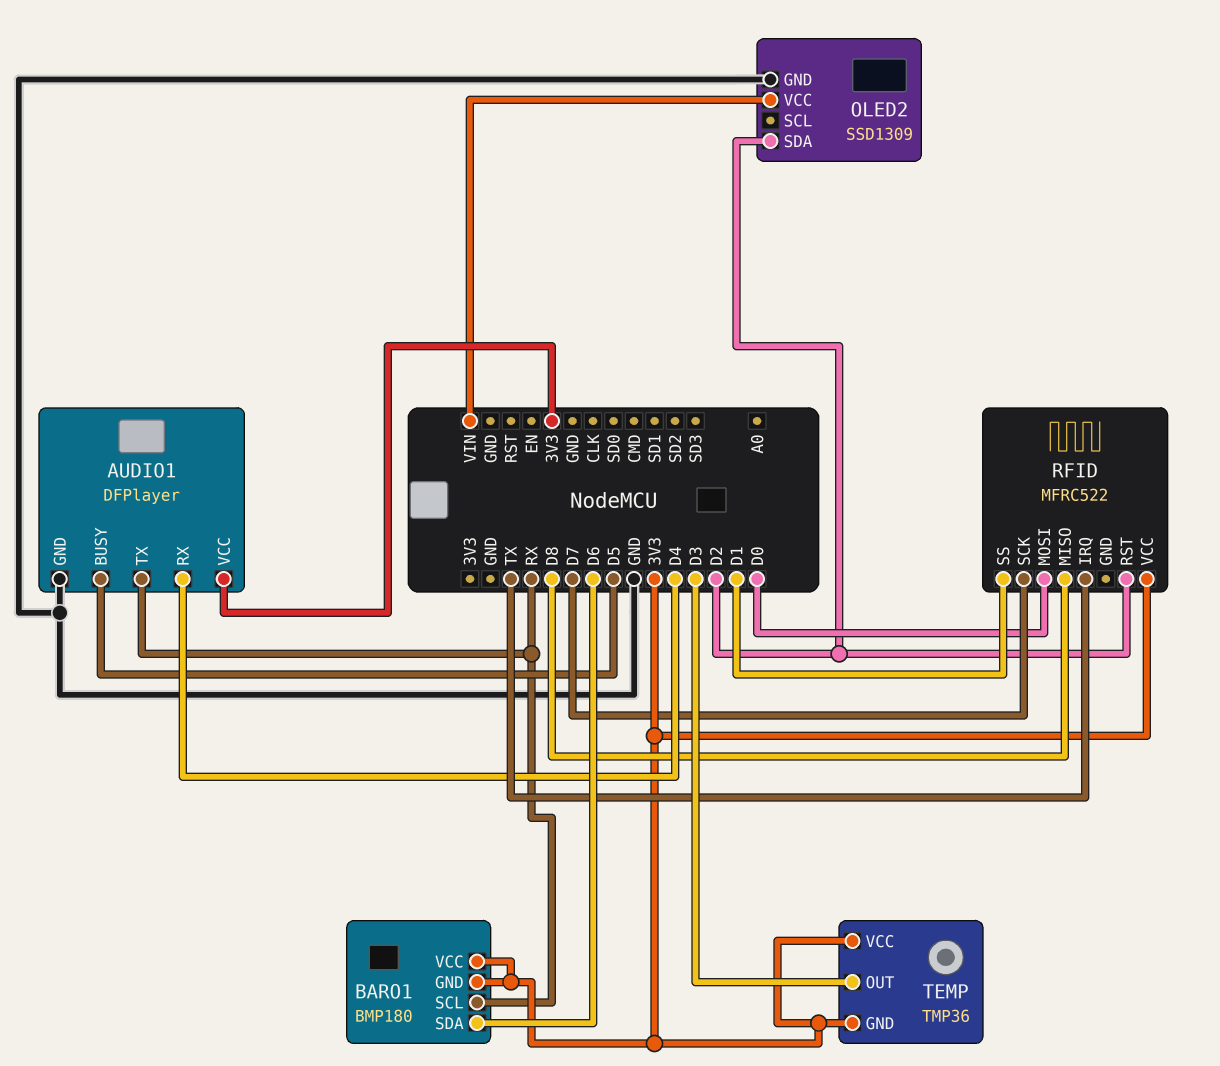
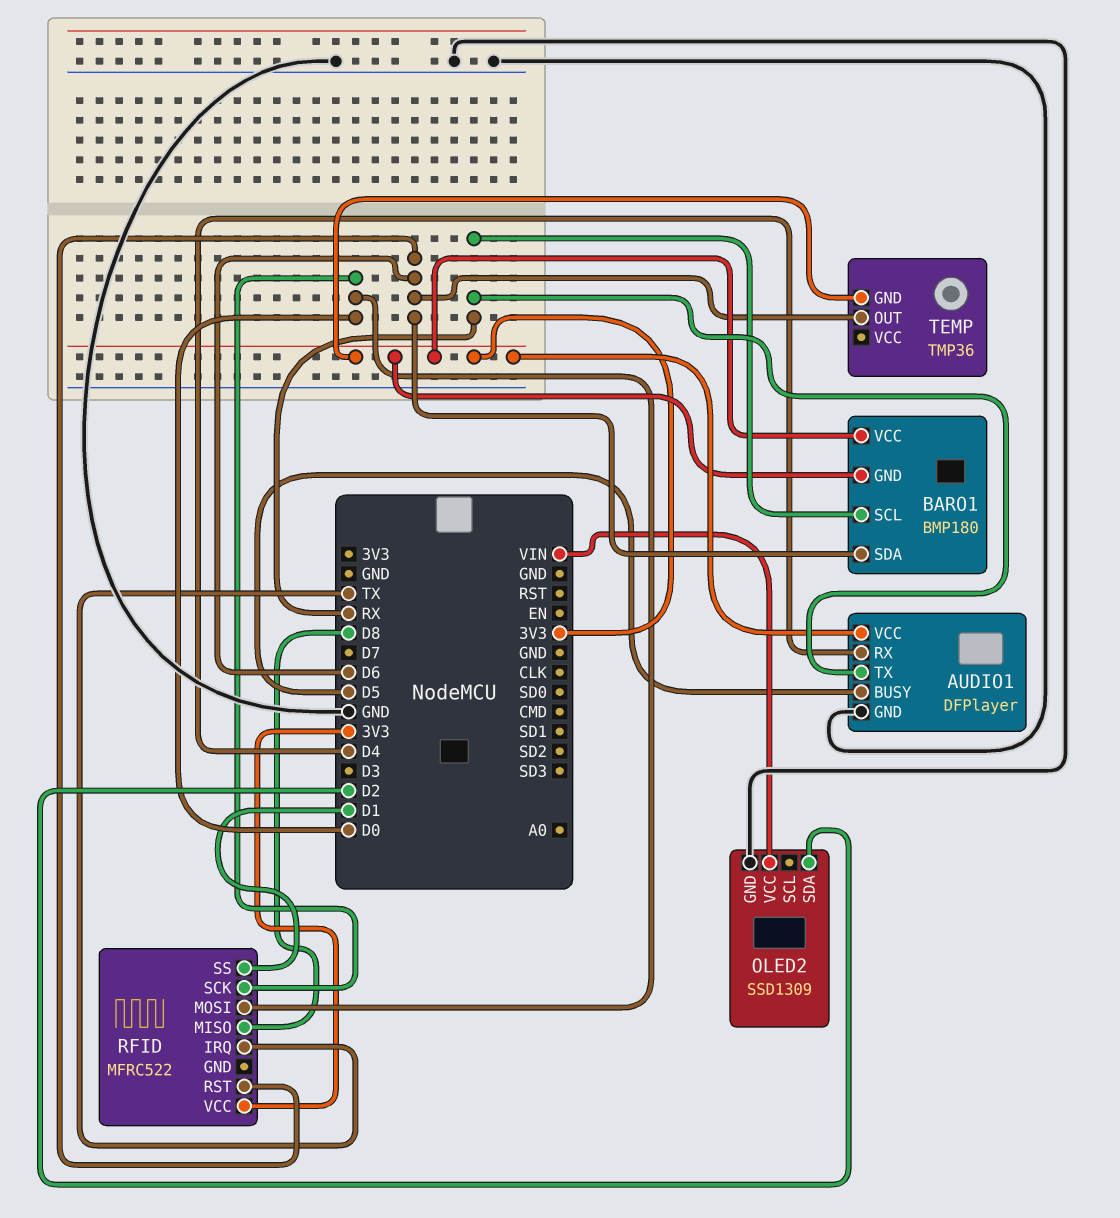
RFID pin RST: D2 -> D6
RFID pin SCK: D7 -> D0
TEMP pin OUT: D3 -> D6
TEMP pin VCC: 3V3 -> none

